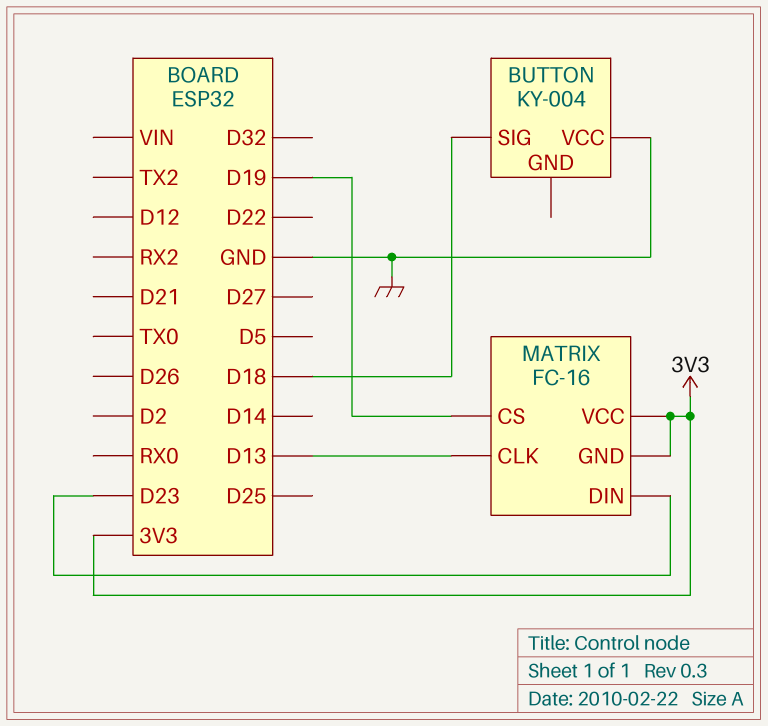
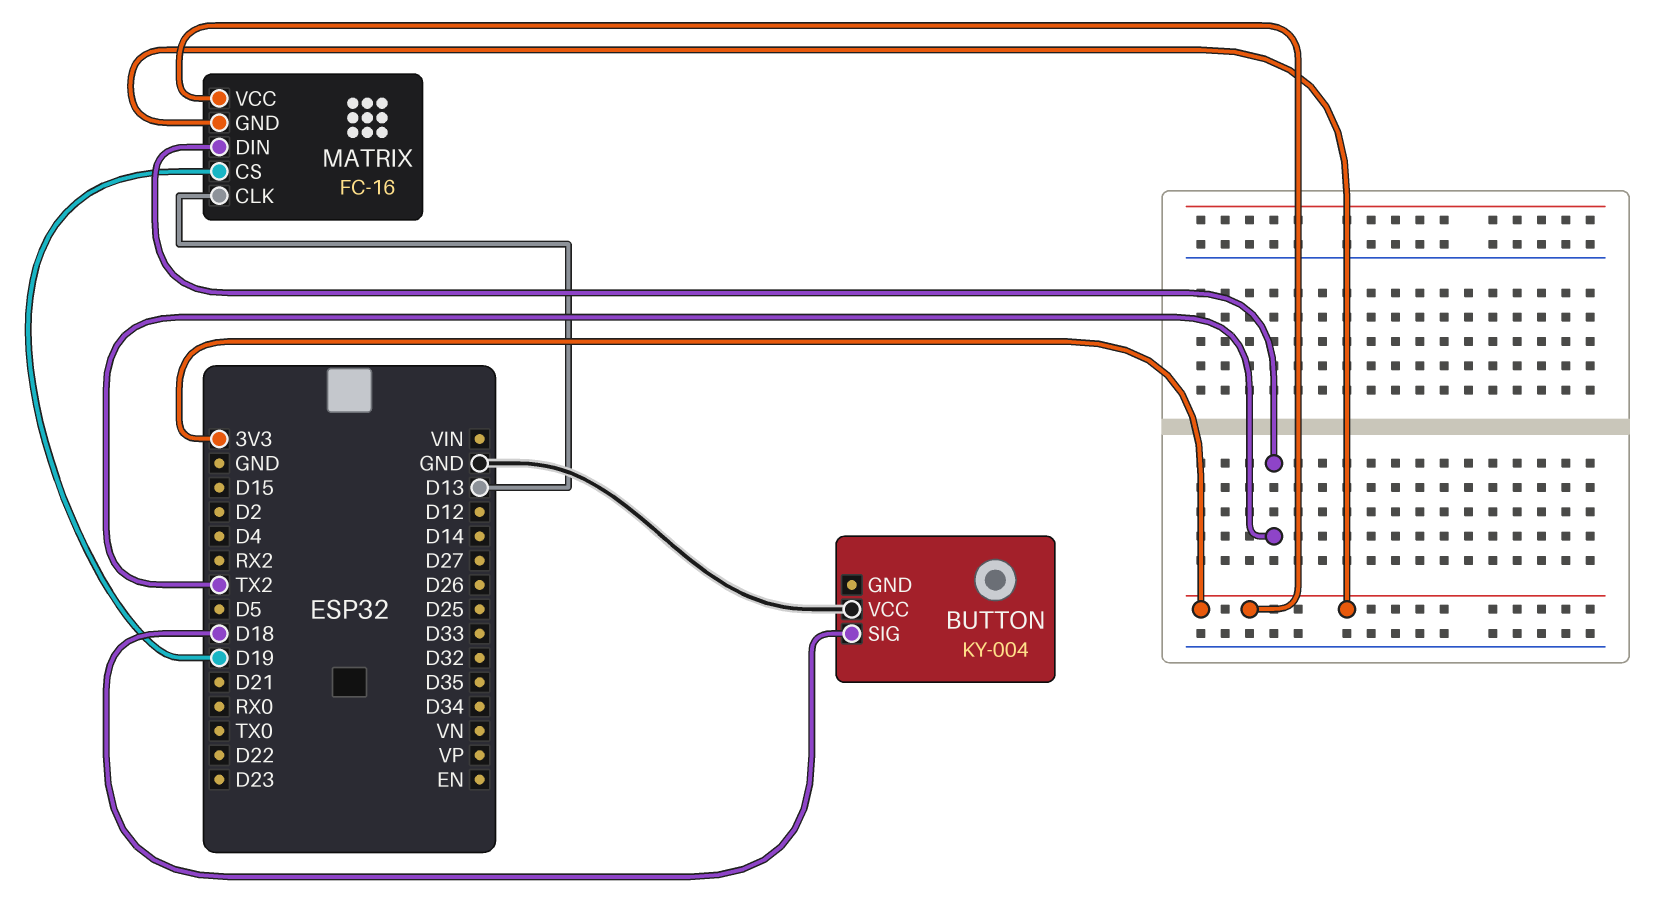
MATRIX pin DIN: D23 -> TX2

